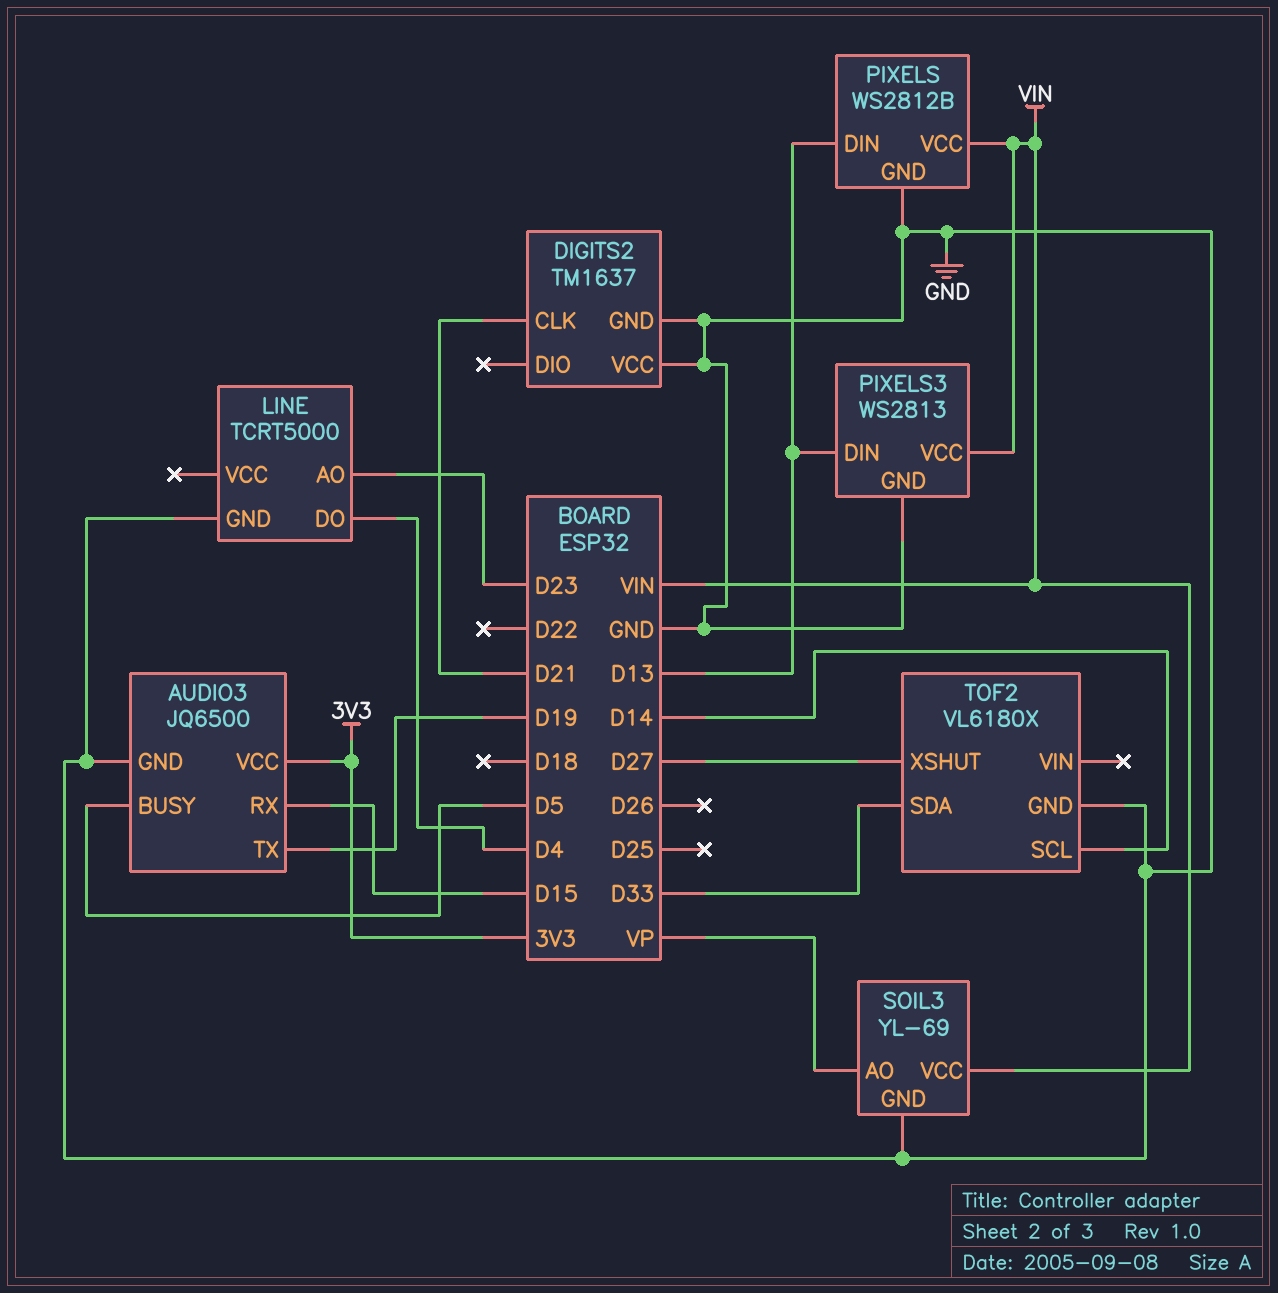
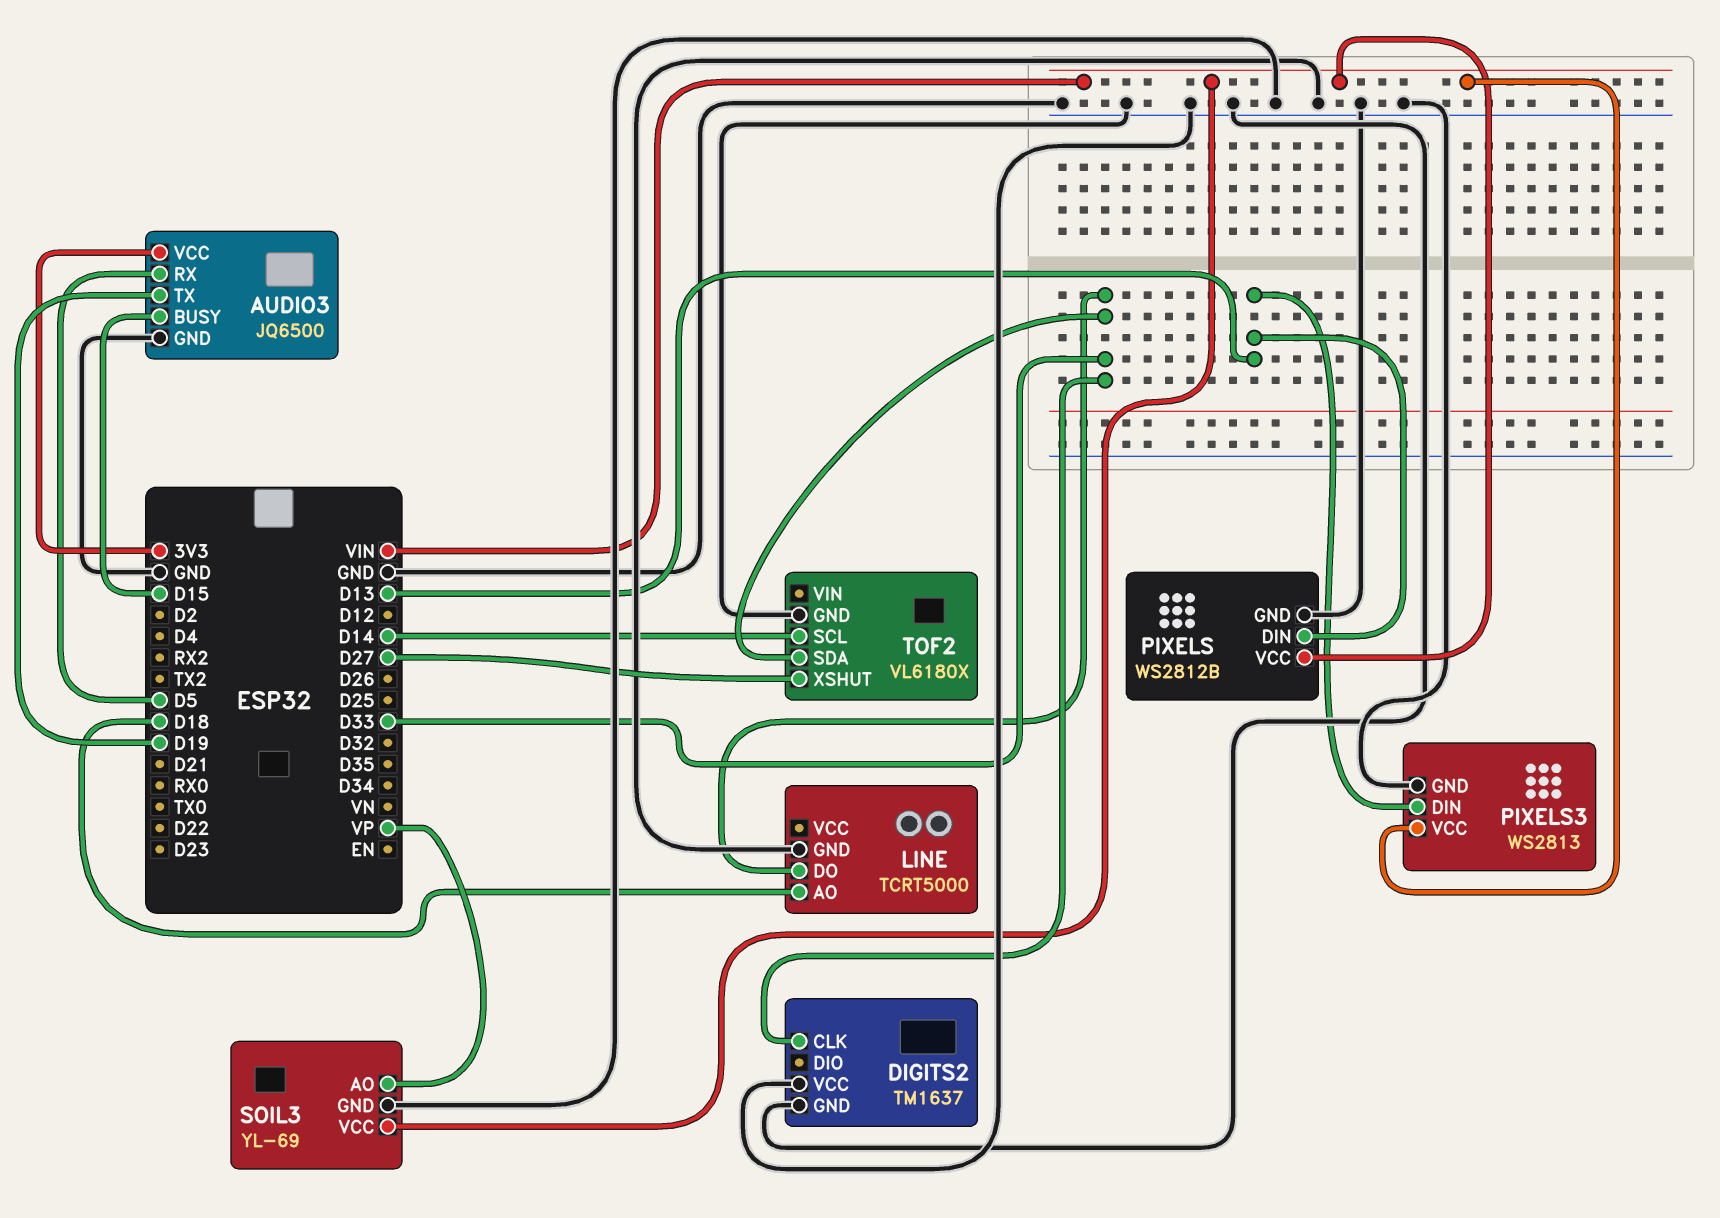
AUDIO3 pin BUSY: D5 -> D15
AUDIO3 pin RX: D15 -> D5
DIGITS2 pin CLK: D21 -> D33
LINE pin AO: D23 -> D18
LINE pin DO: D4 -> D33

